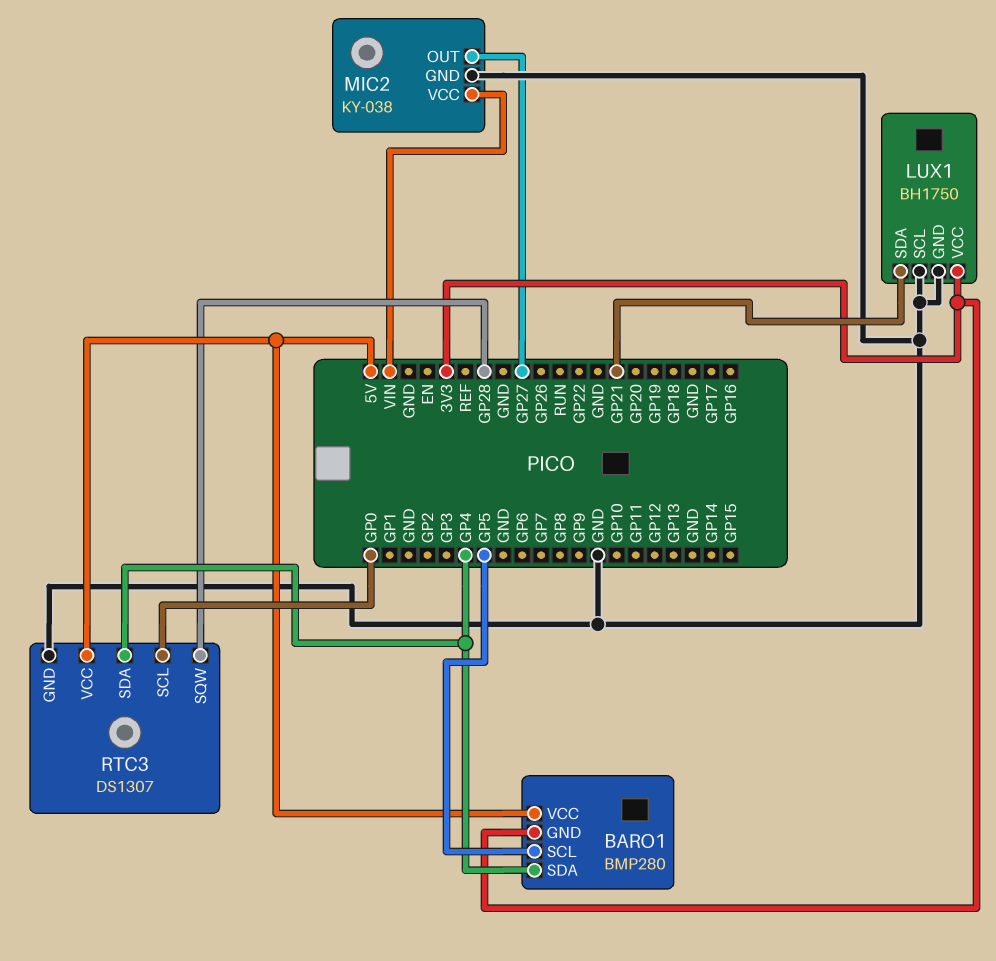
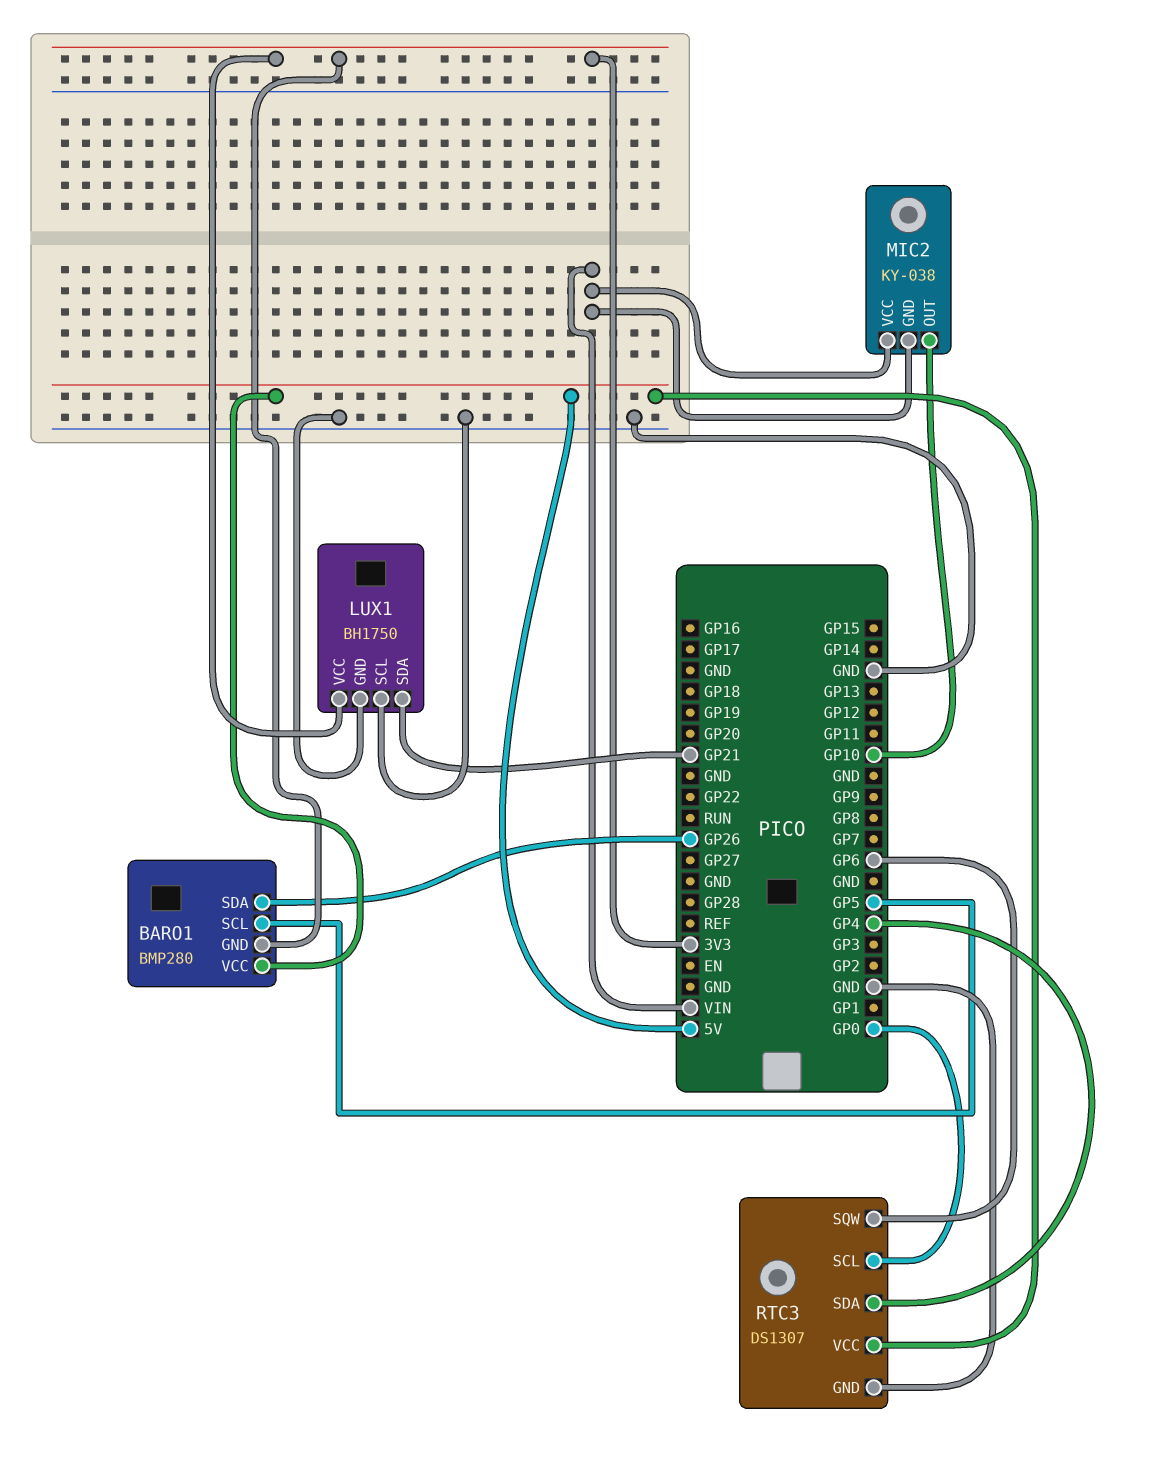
BARO1 pin SDA: GP4 -> GP26
MIC2 pin GND: GND -> VIN
MIC2 pin OUT: GP27 -> GP10
RTC3 pin SQW: GP28 -> GP6

